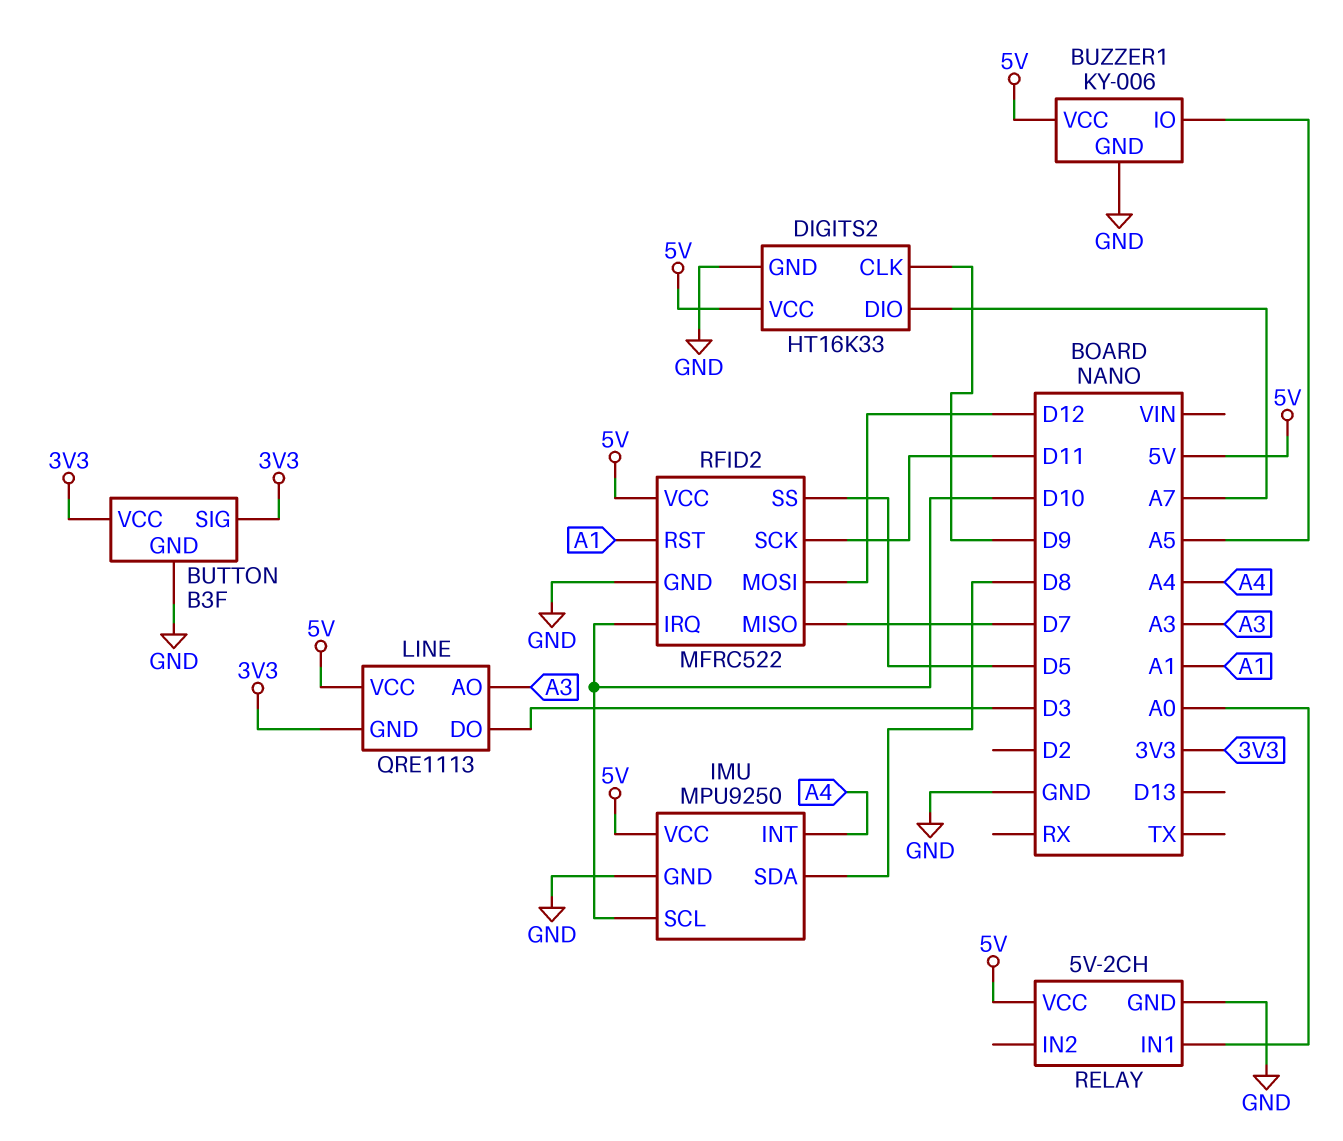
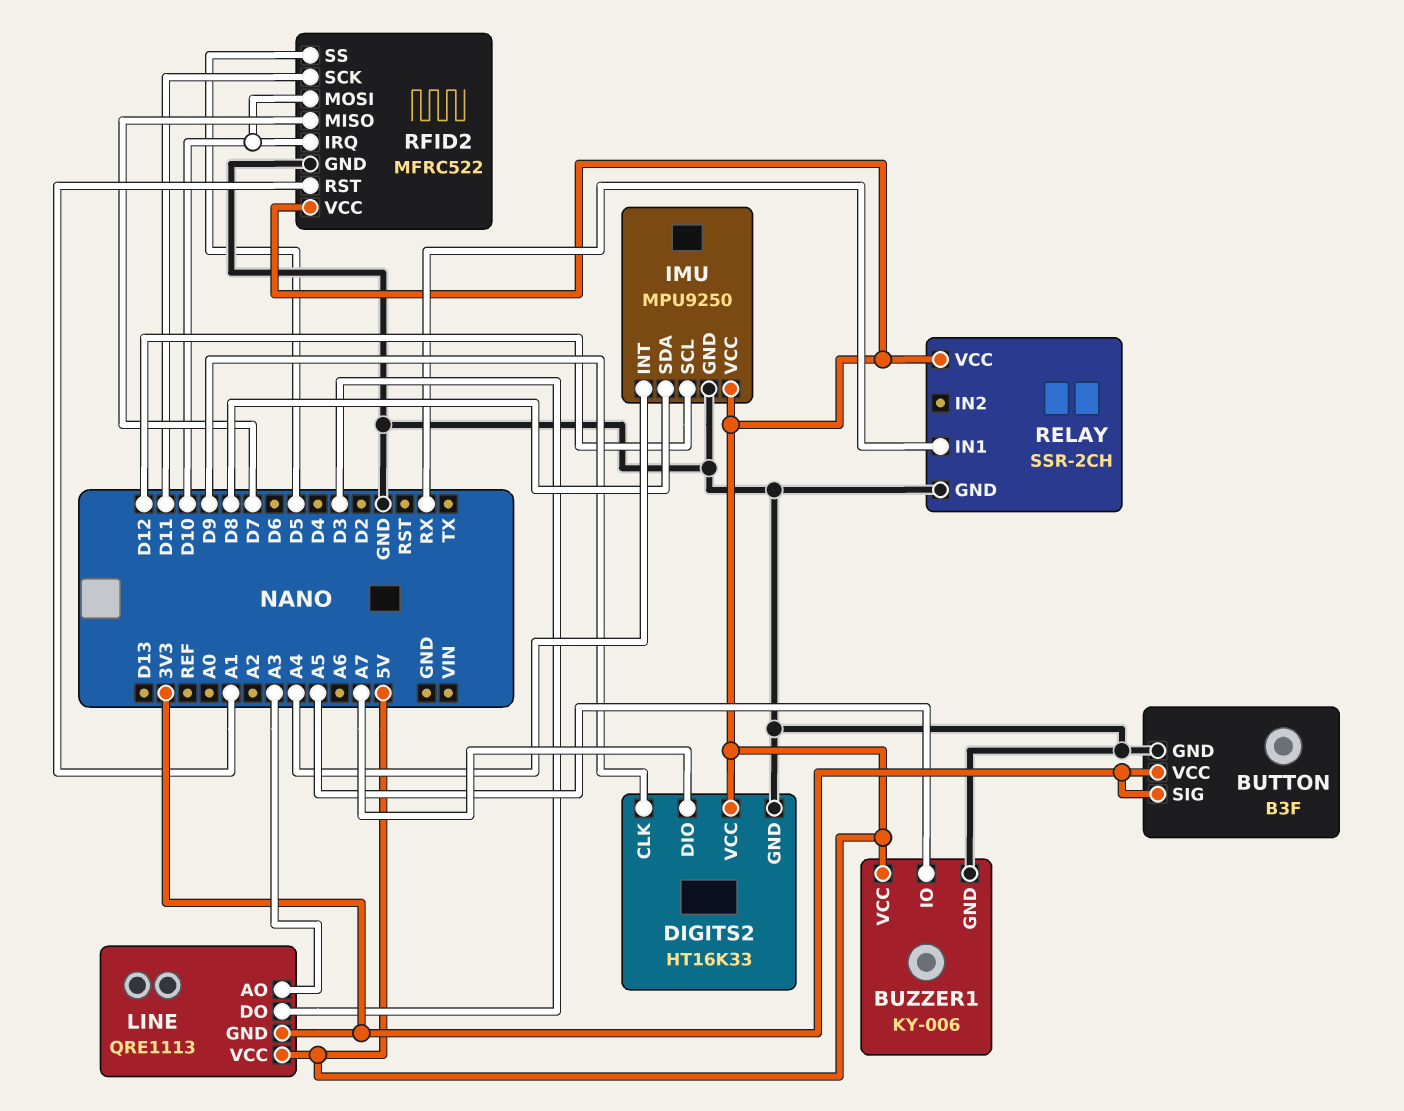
IMU pin SCL: D10 -> D12
RELAY: 5V-2CH -> SSR-2CH
RELAY pin IN1: A0 -> RX
RFID2 pin MOSI: D12 -> D10

